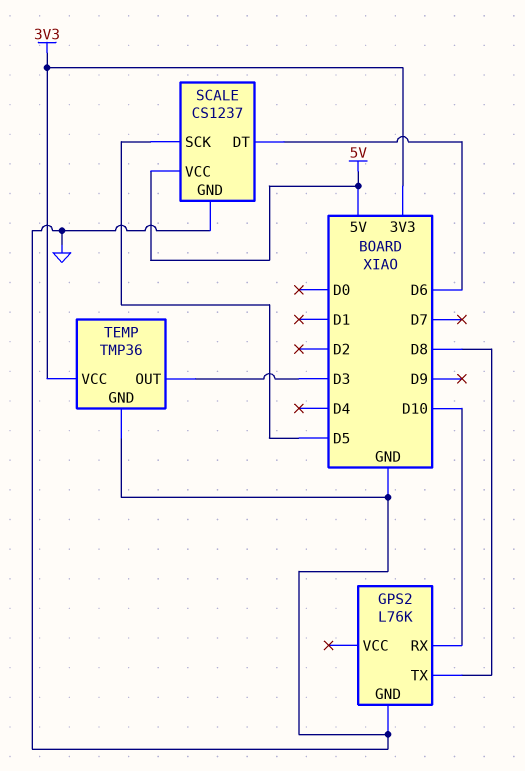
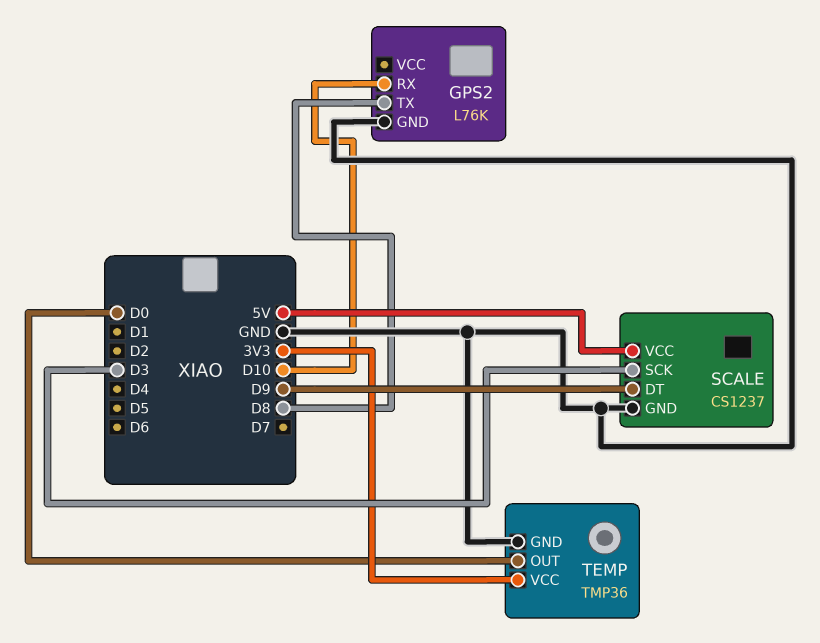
SCALE pin DT: D6 -> D9
SCALE pin SCK: D5 -> D3
TEMP pin OUT: D3 -> D0

